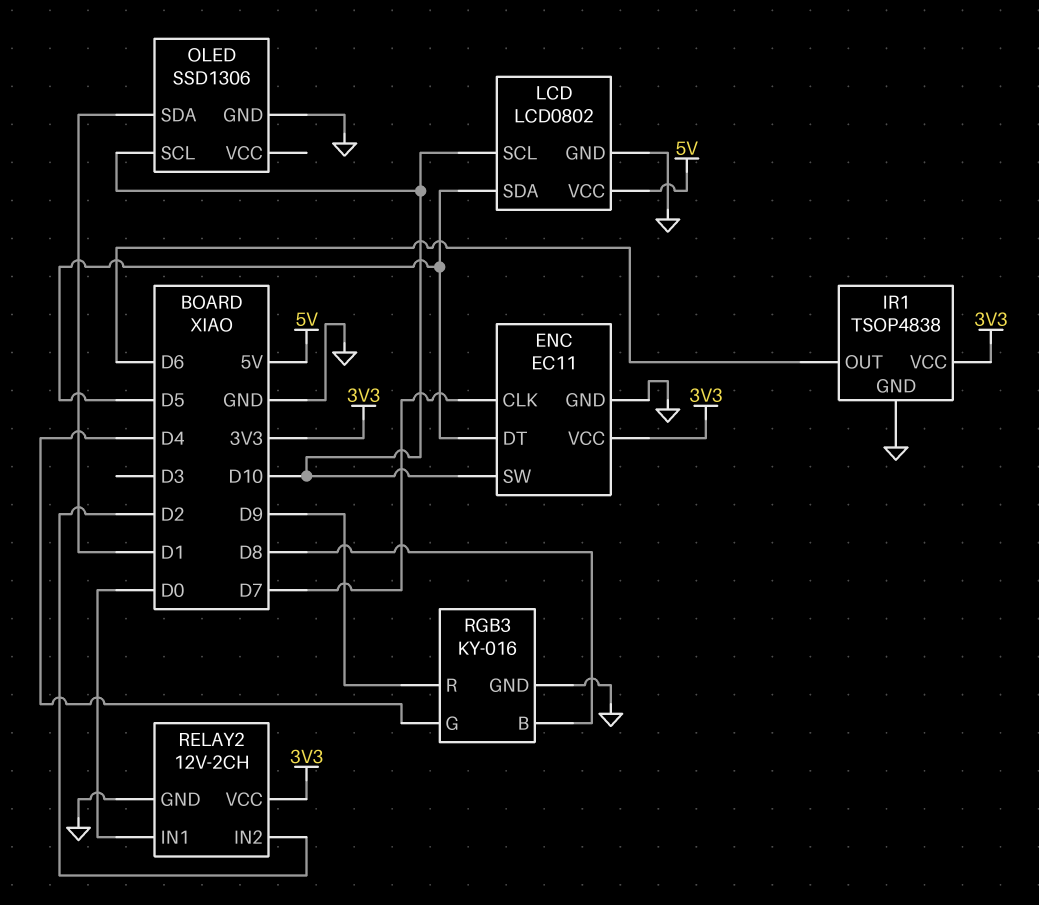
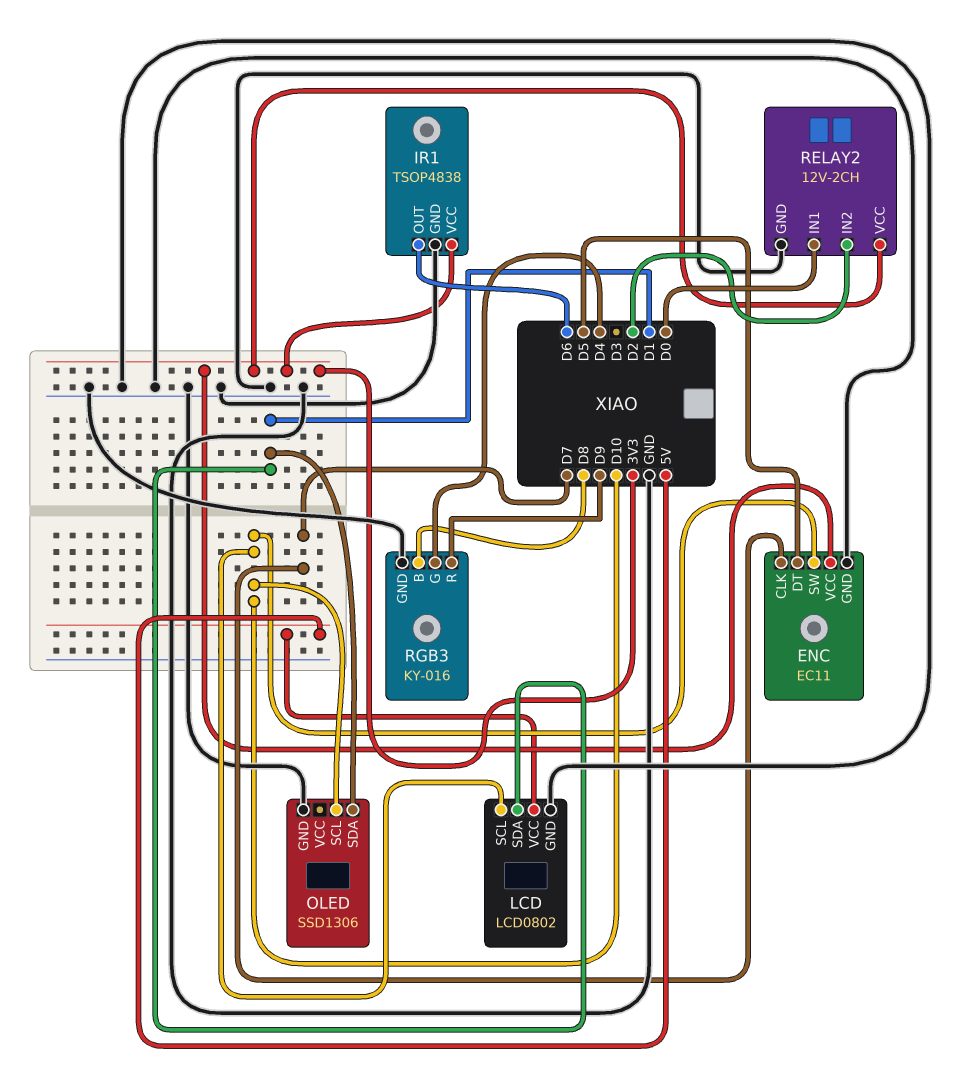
LCD pin SDA: D5 -> D1

